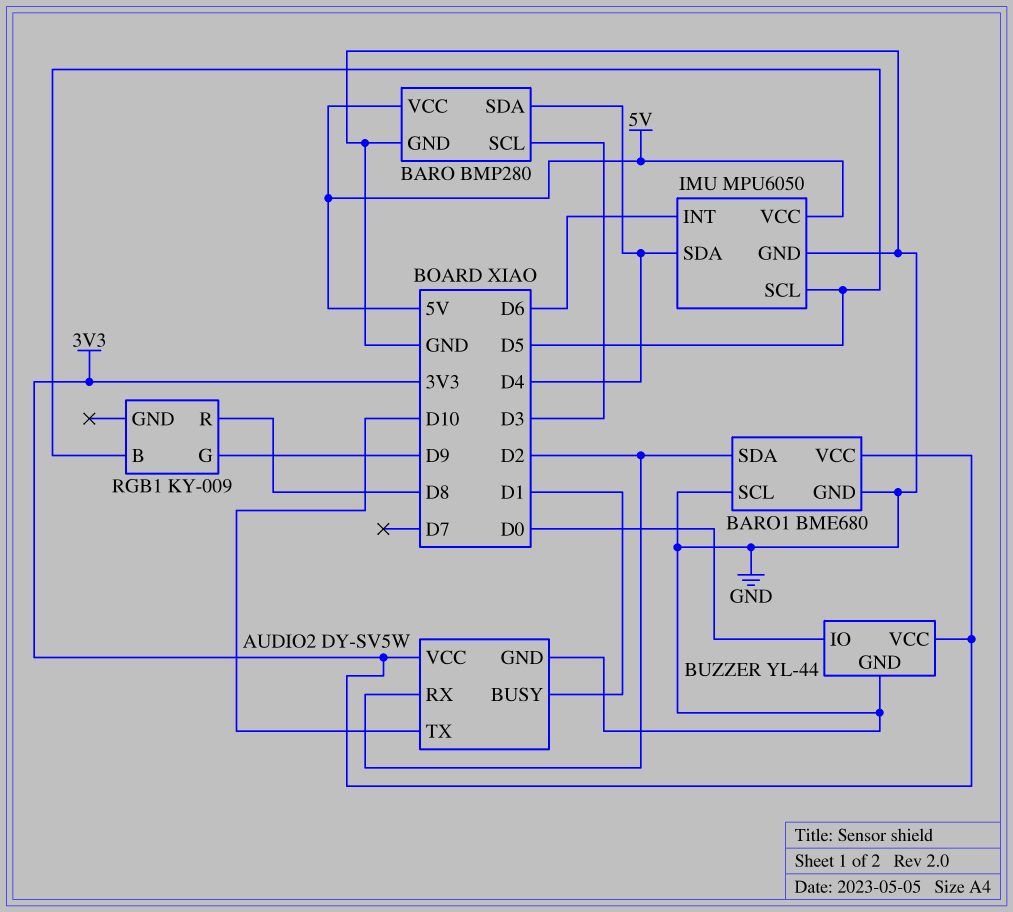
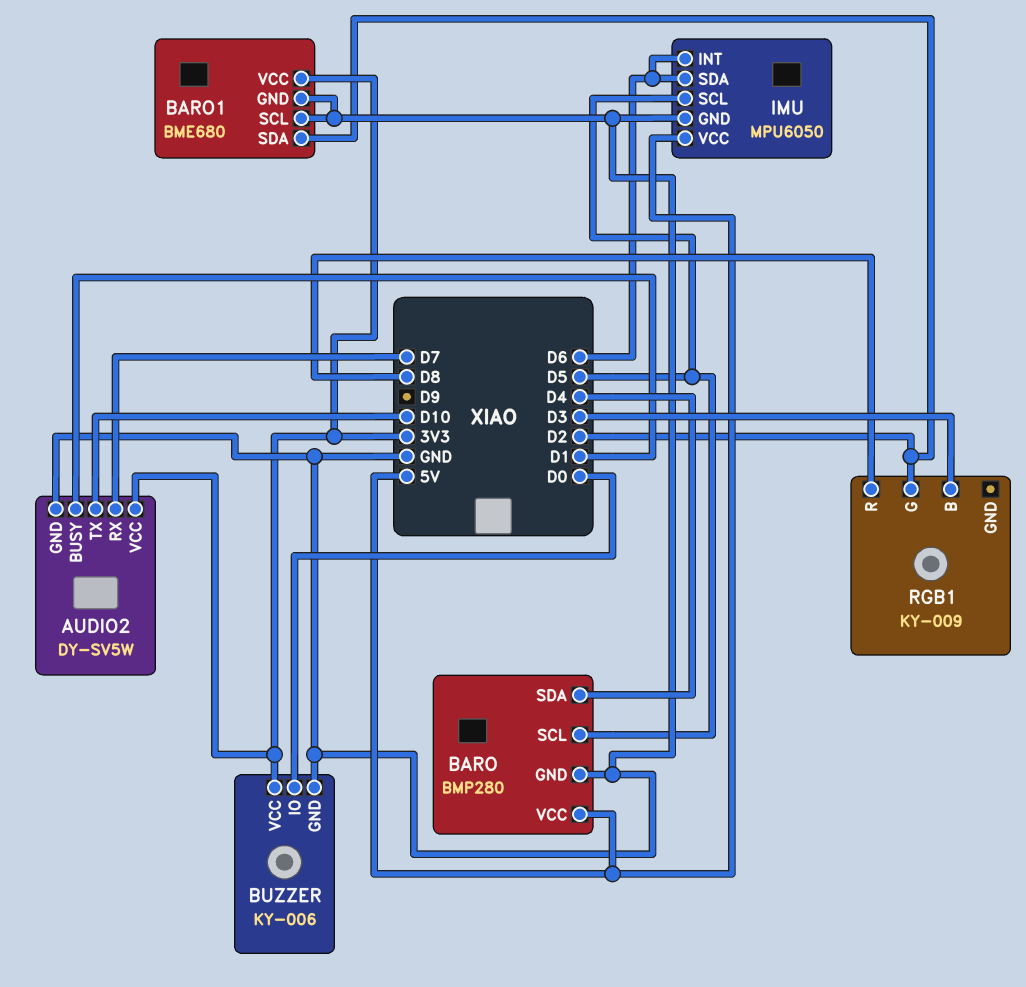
AUDIO2 pin RX: D2 -> D7
BARO pin SCL: D3 -> D5
BUZZER: YL-44 -> KY-006
IMU pin SDA: D4 -> D6
RGB1 pin B: D5 -> D3
RGB1 pin G: D9 -> D2

